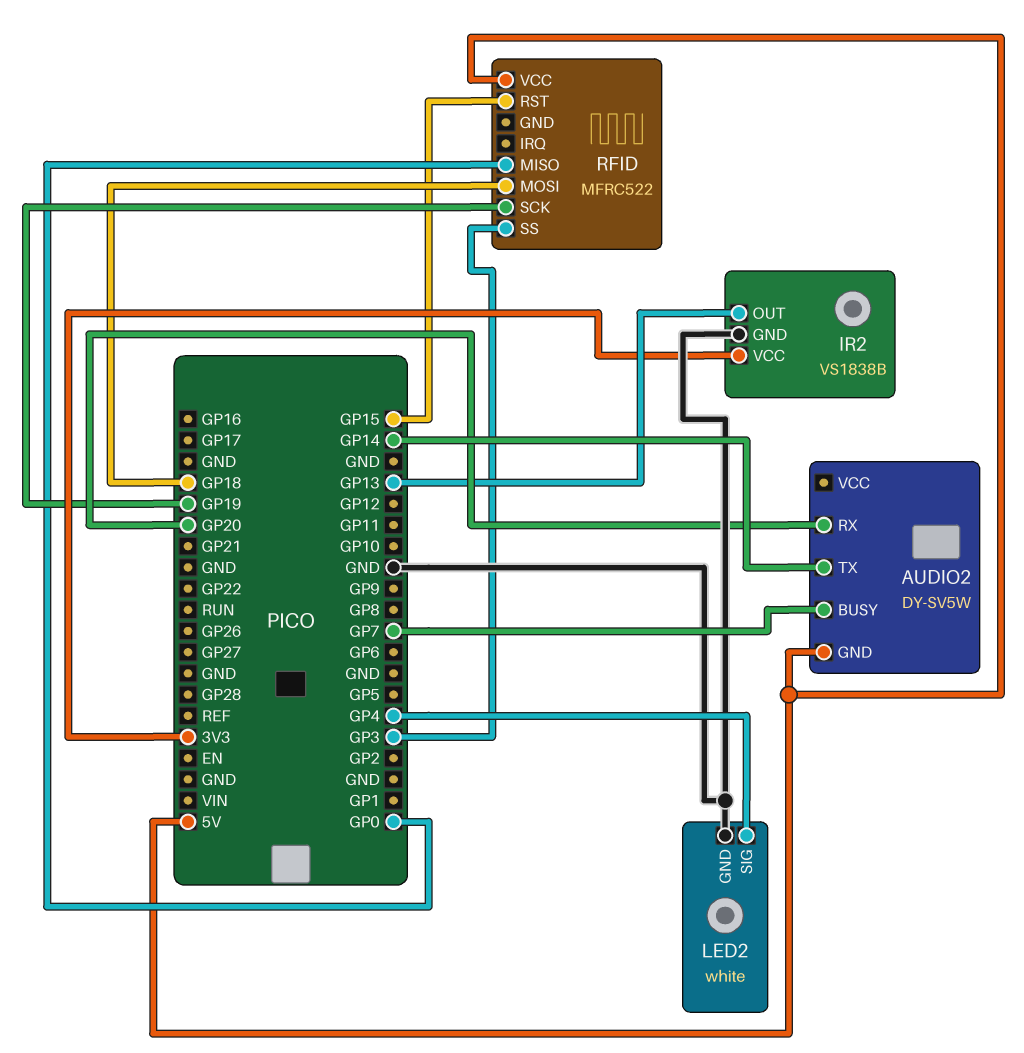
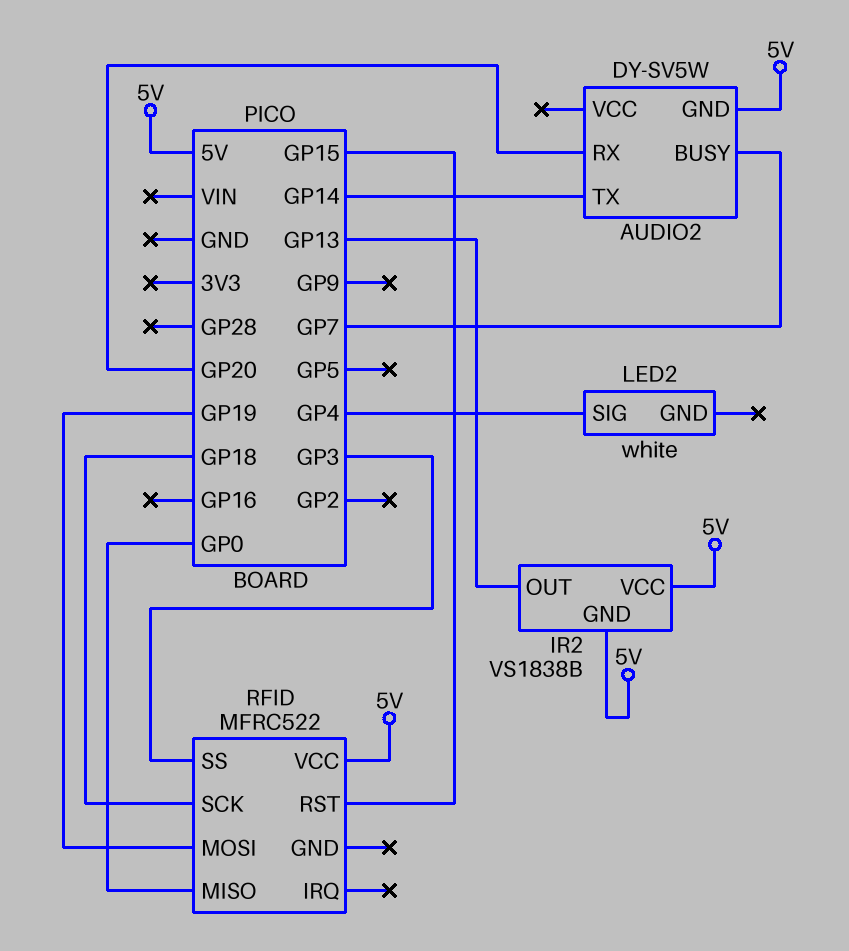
IR2 pin GND: GND -> 5V
IR2 pin VCC: 3V3 -> 5V
LED2 pin GND: GND -> none
RFID pin MOSI: GP18 -> GP19
RFID pin SCK: GP19 -> GP18

